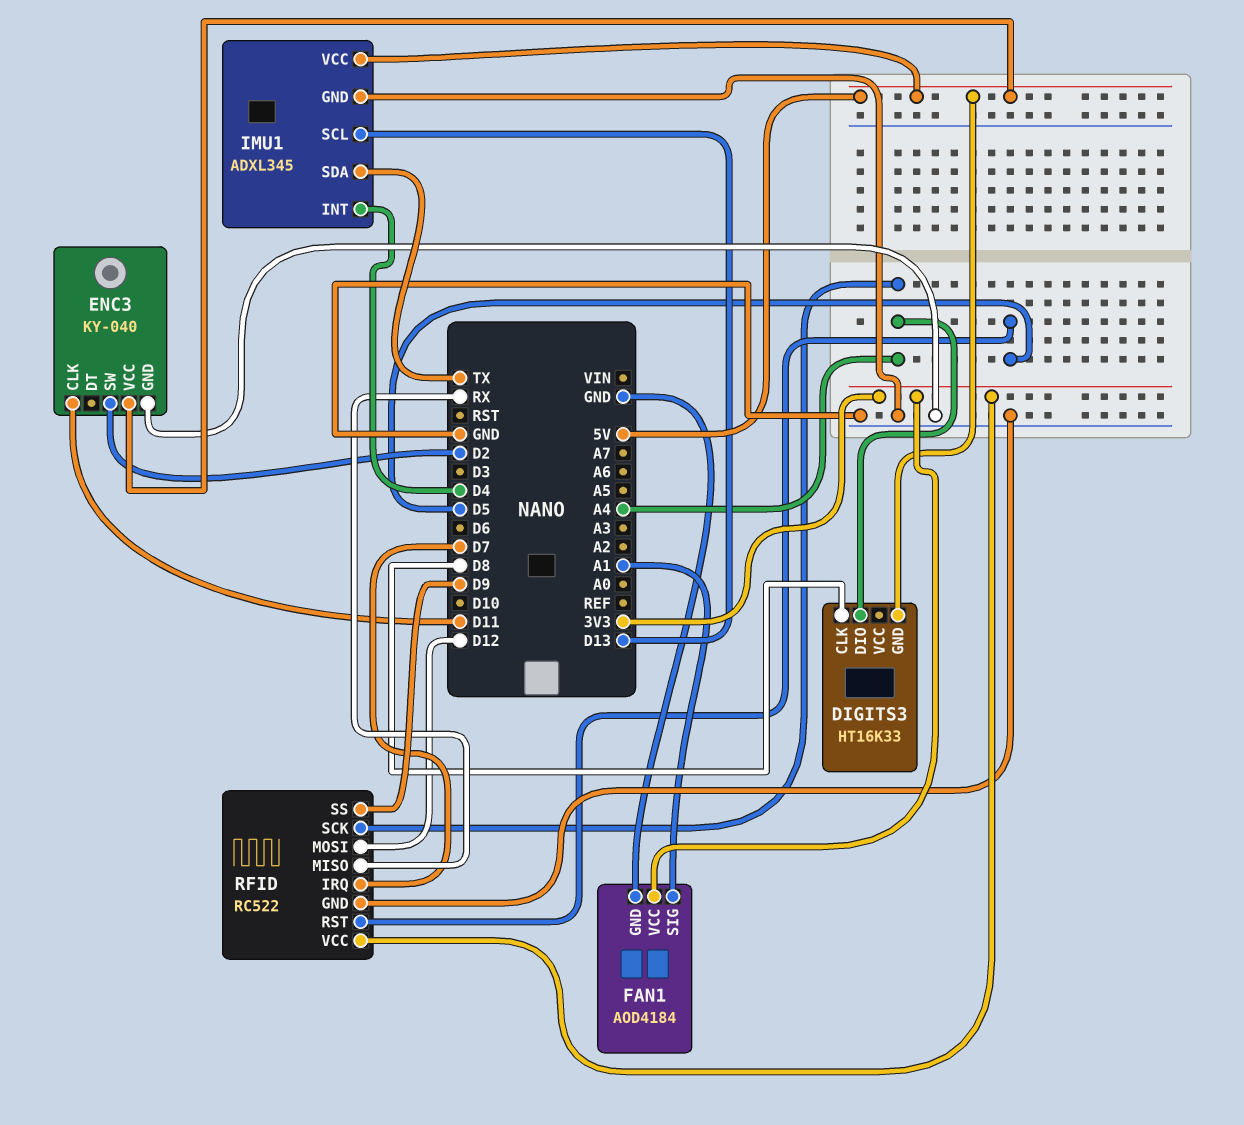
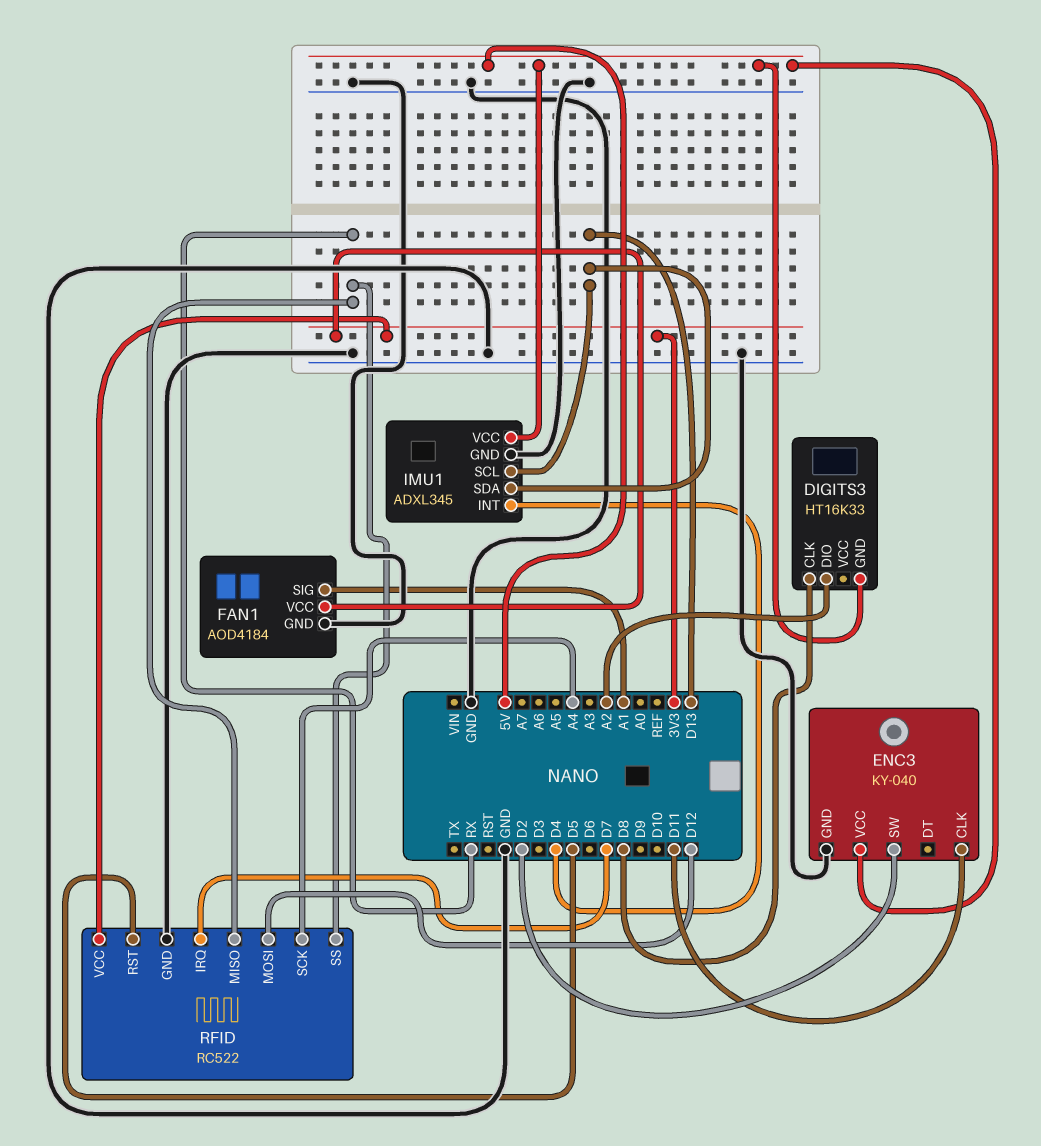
DIGITS3 pin DIO: A4 -> A2
IMU1 pin SDA: TX -> D13
RFID pin SS: D9 -> RX

